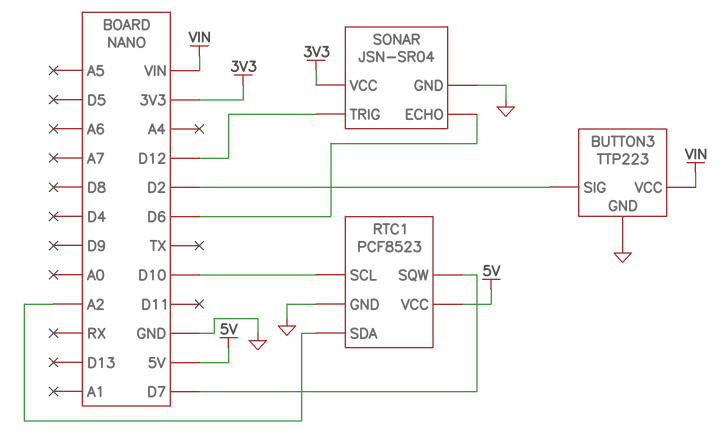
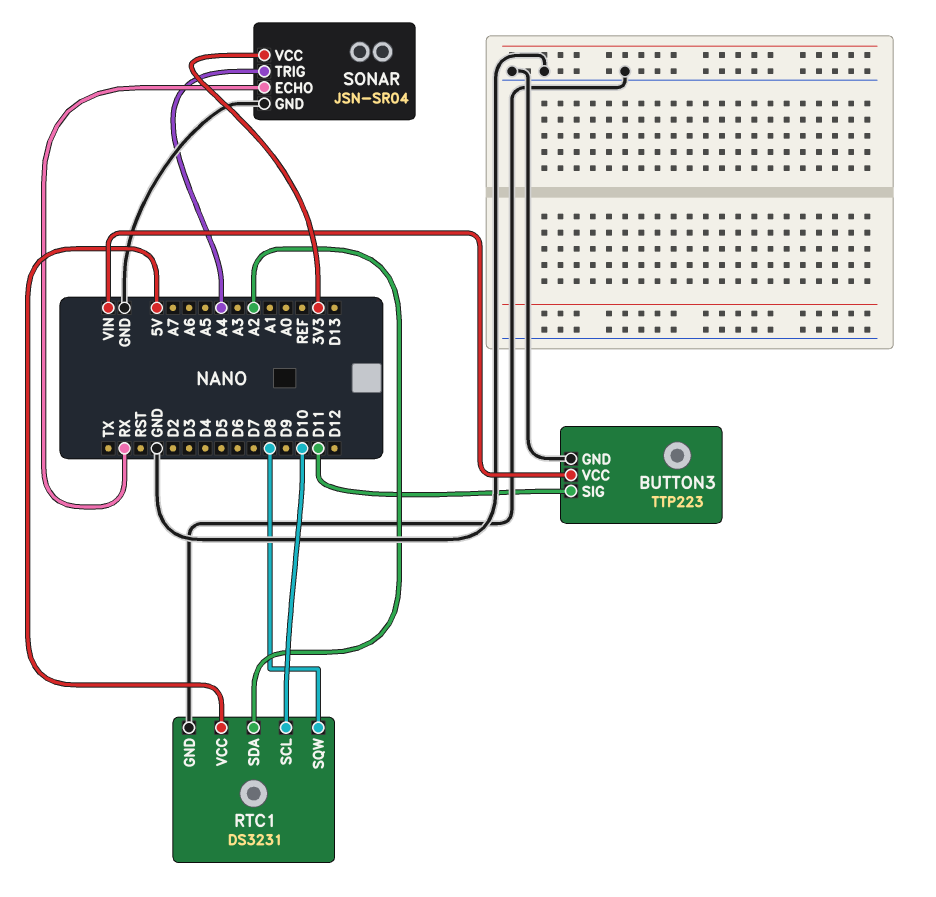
BUTTON3 pin SIG: D2 -> D11
RTC1: PCF8523 -> DS3231
RTC1 pin SQW: D7 -> D8
SONAR pin ECHO: D6 -> RX
SONAR pin TRIG: D12 -> A4

